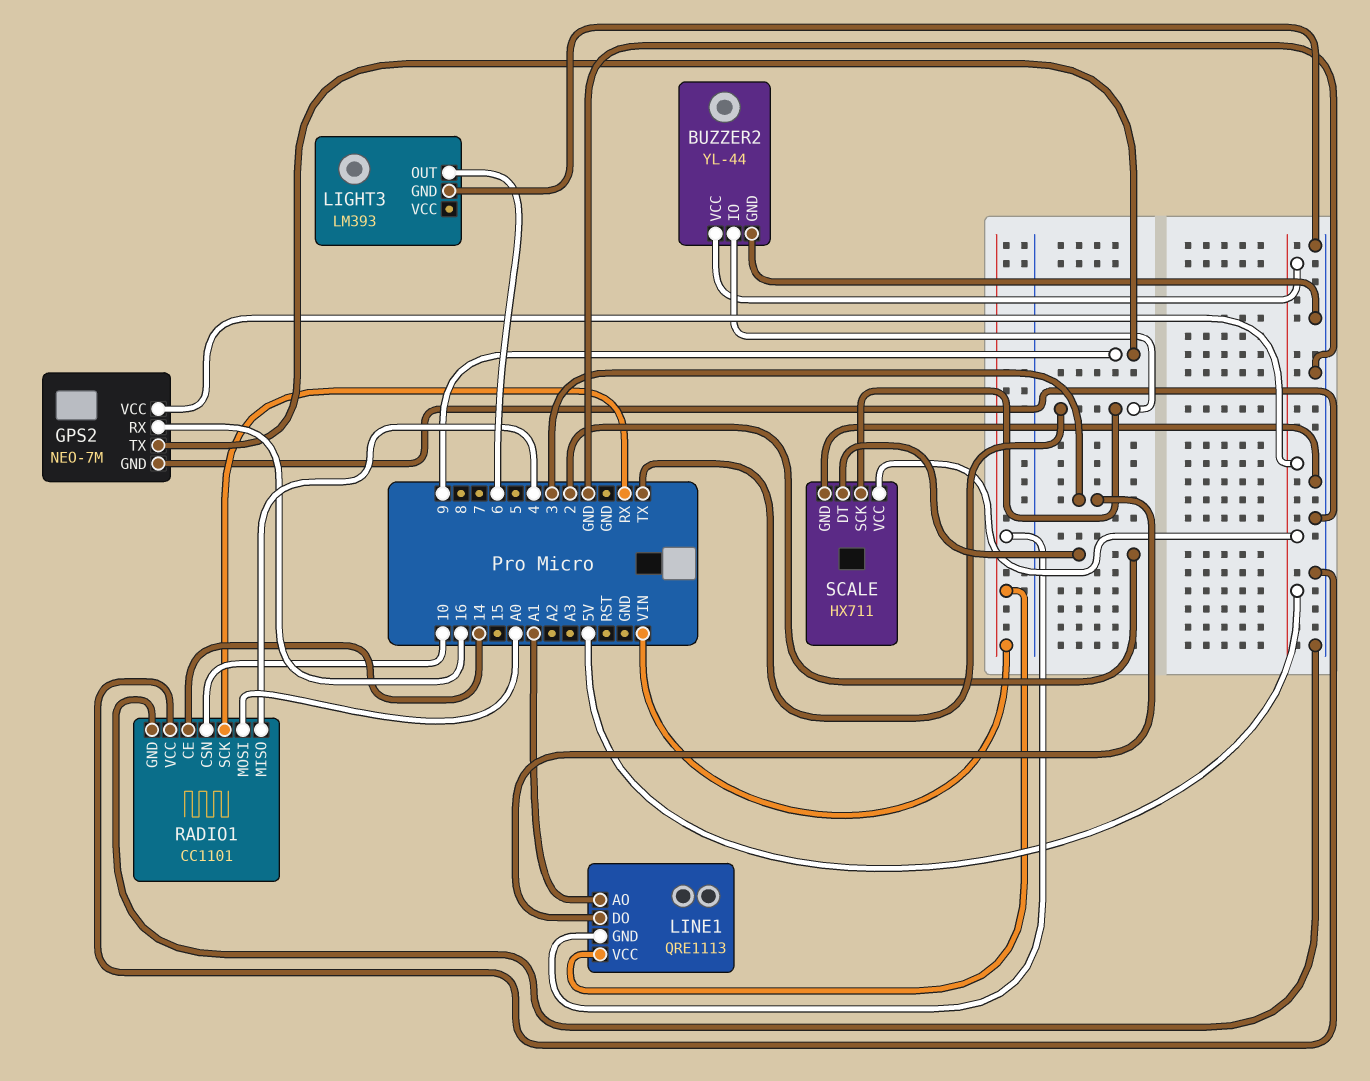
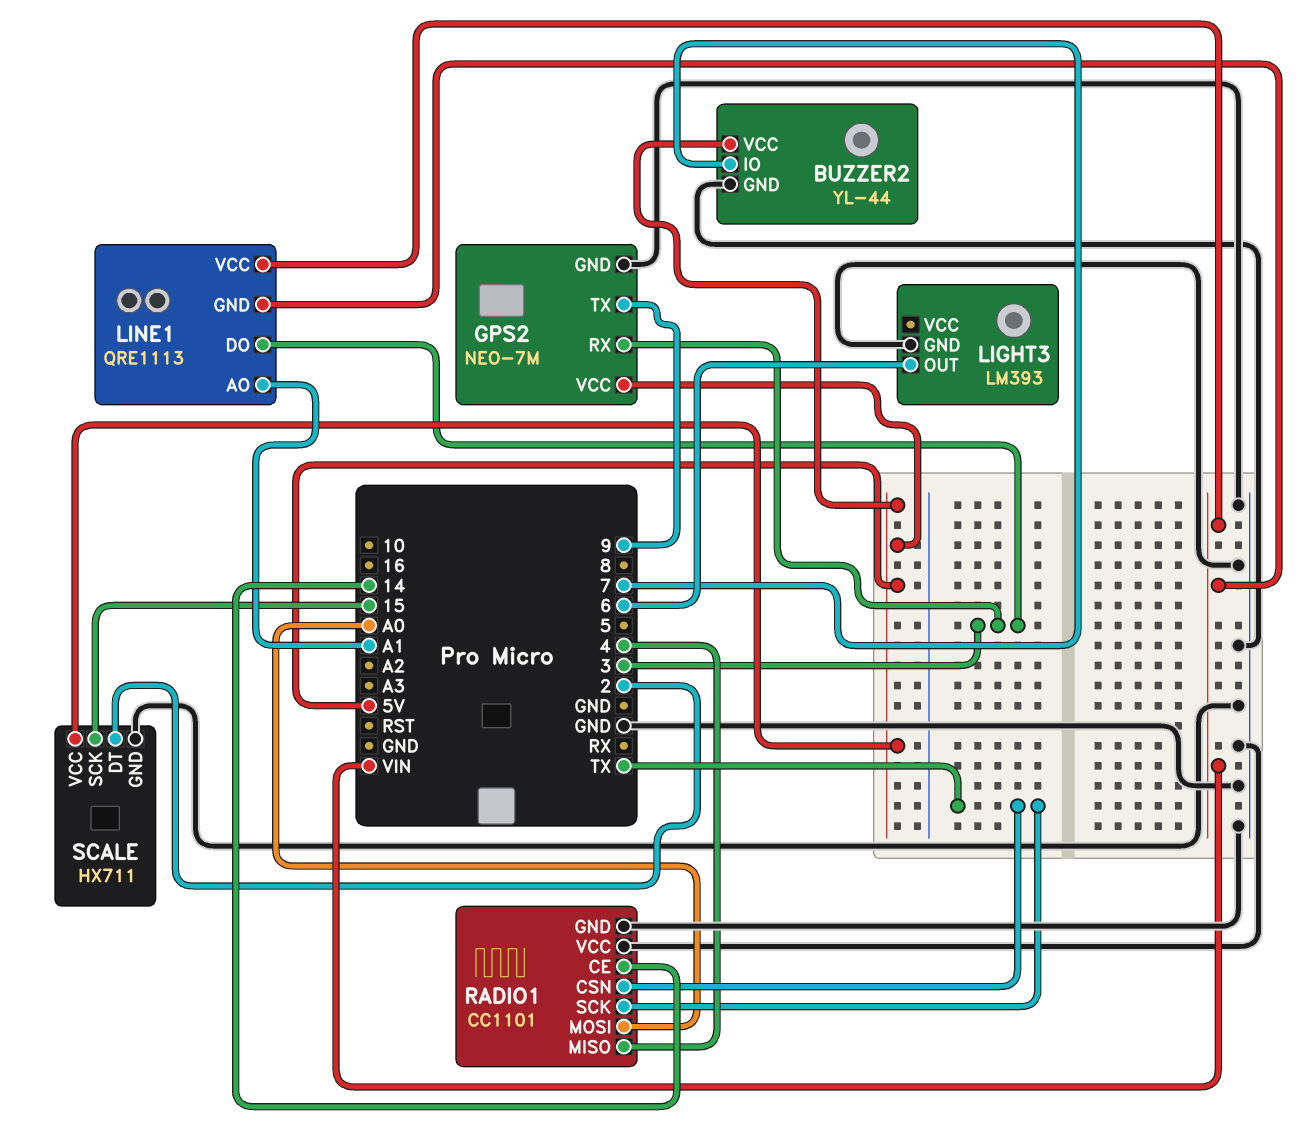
BUZZER2 pin IO: TX -> 7
GPS2 pin RX: 16 -> 3
RADIO1 pin CSN: 10 -> TX
RADIO1 pin SCK: RX -> TX
SCALE pin SCK: TX -> 15

